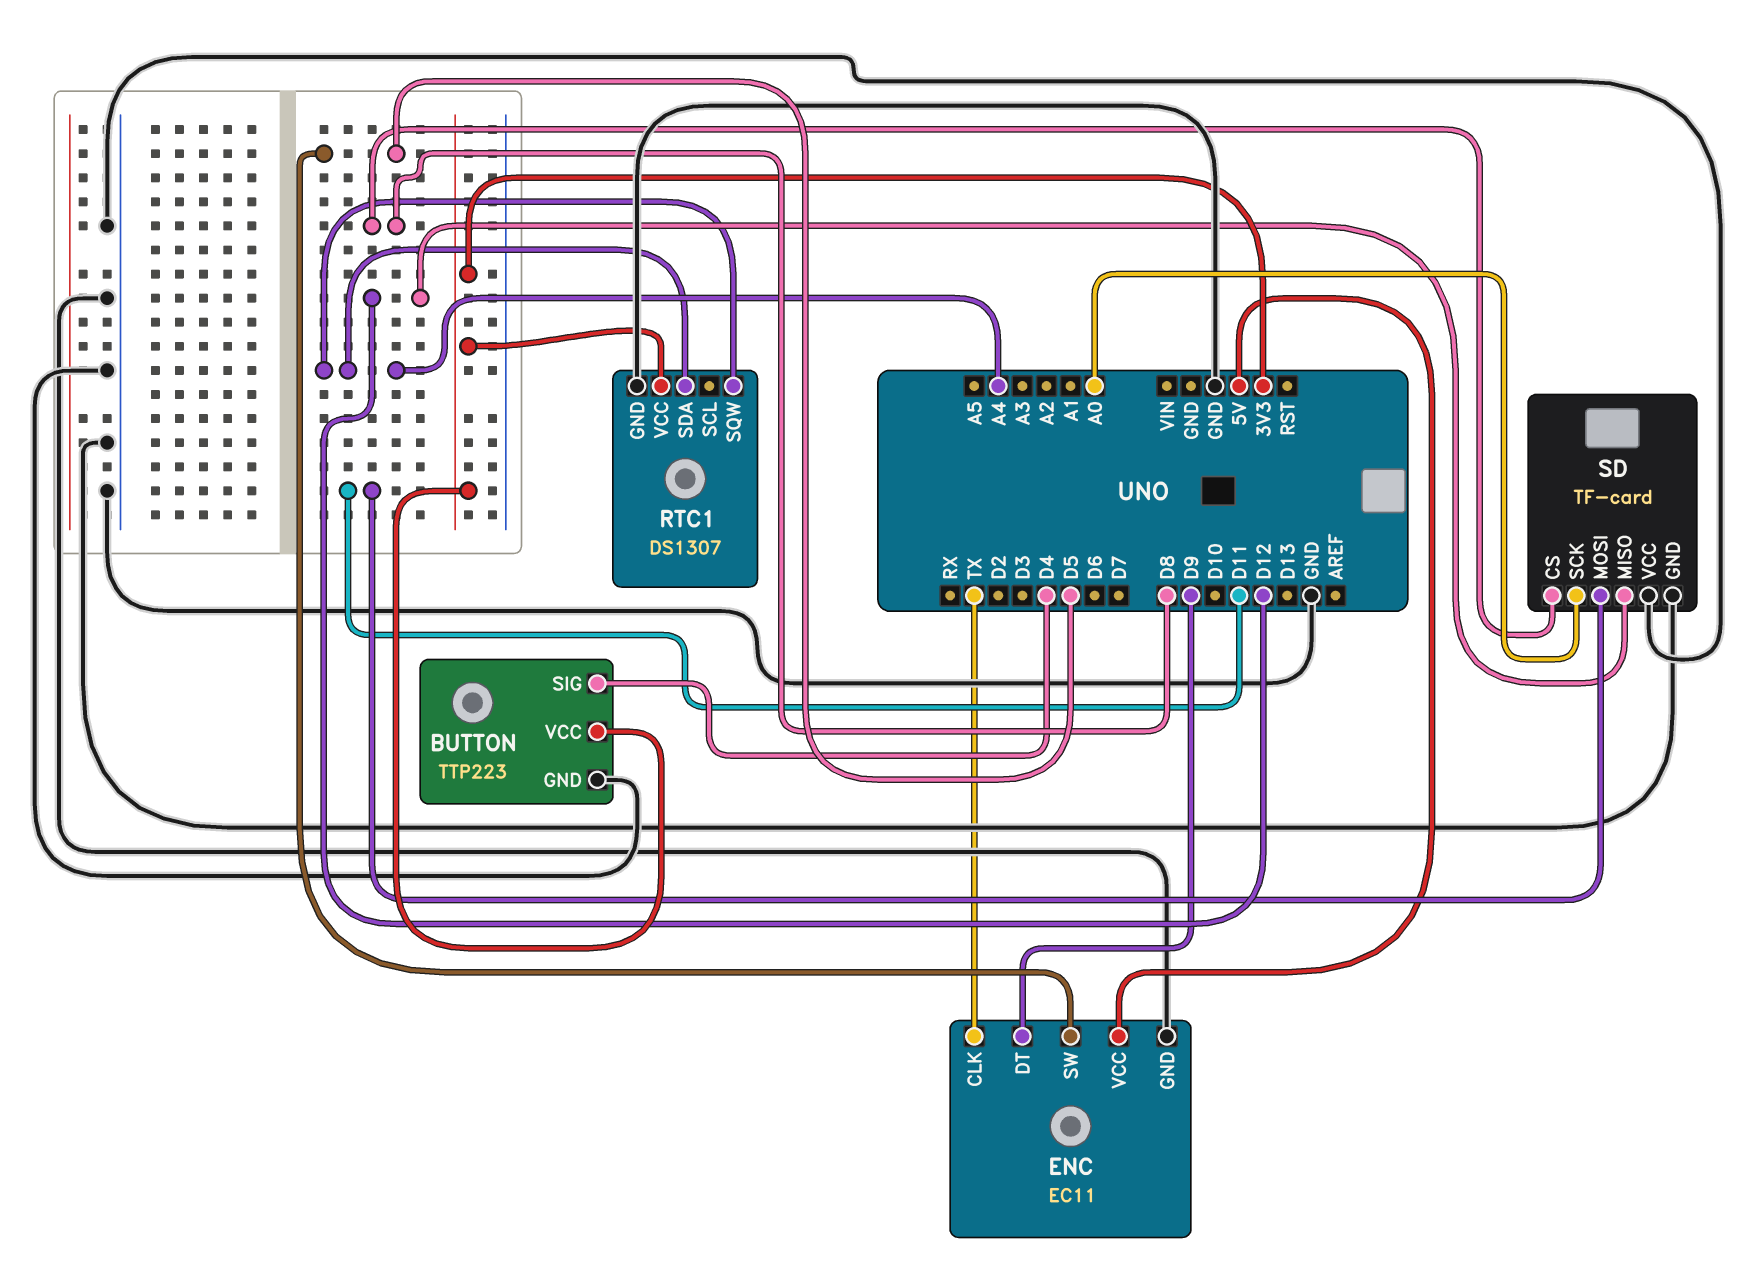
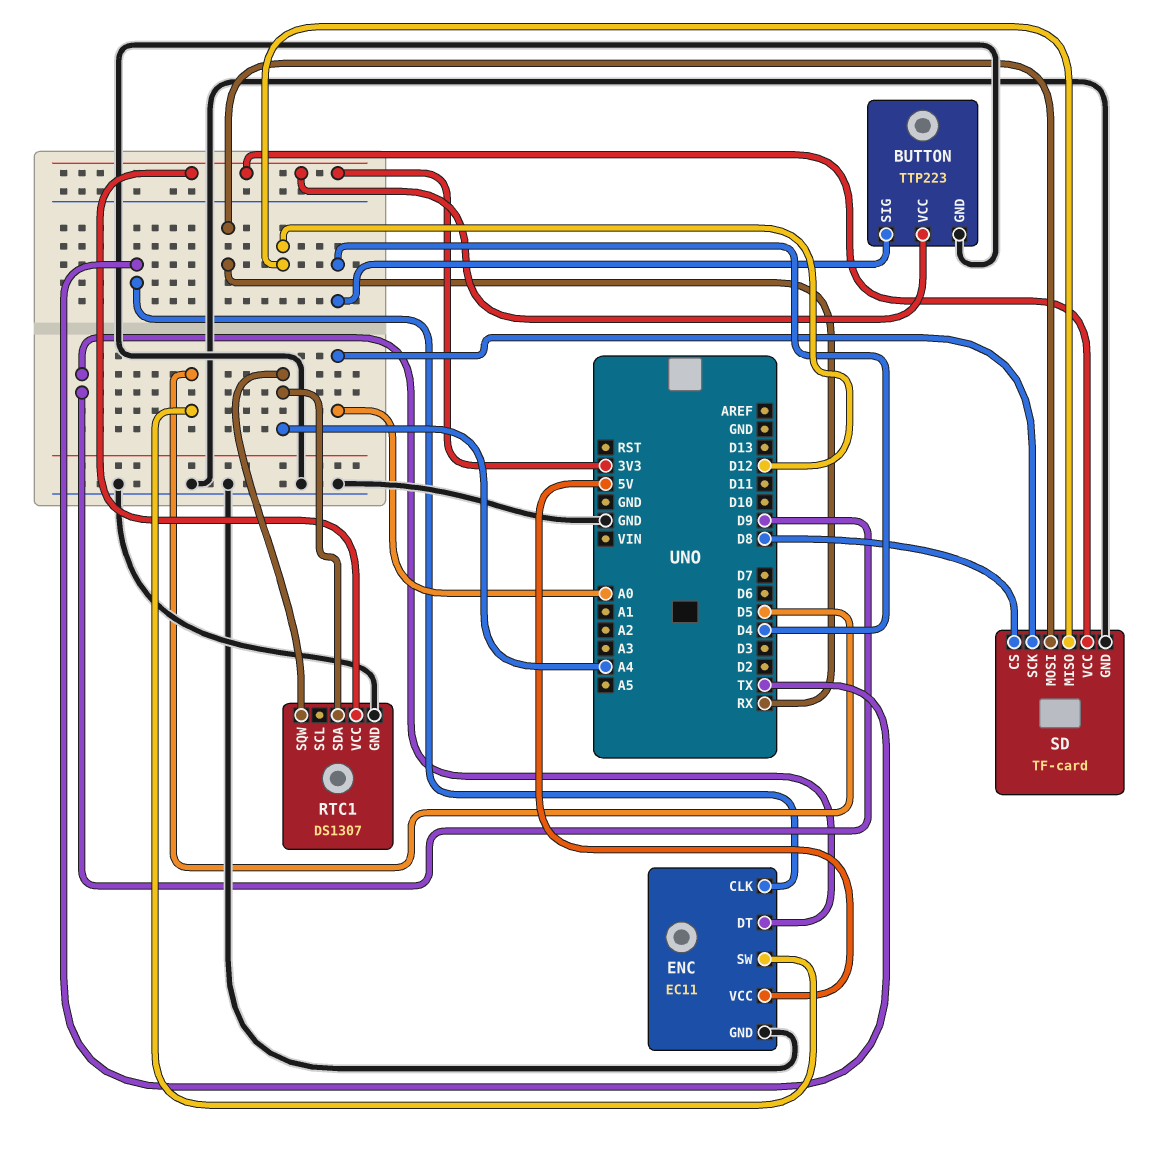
SD pin MOSI: D11 -> RX
SD pin VCC: GND -> 3V3

